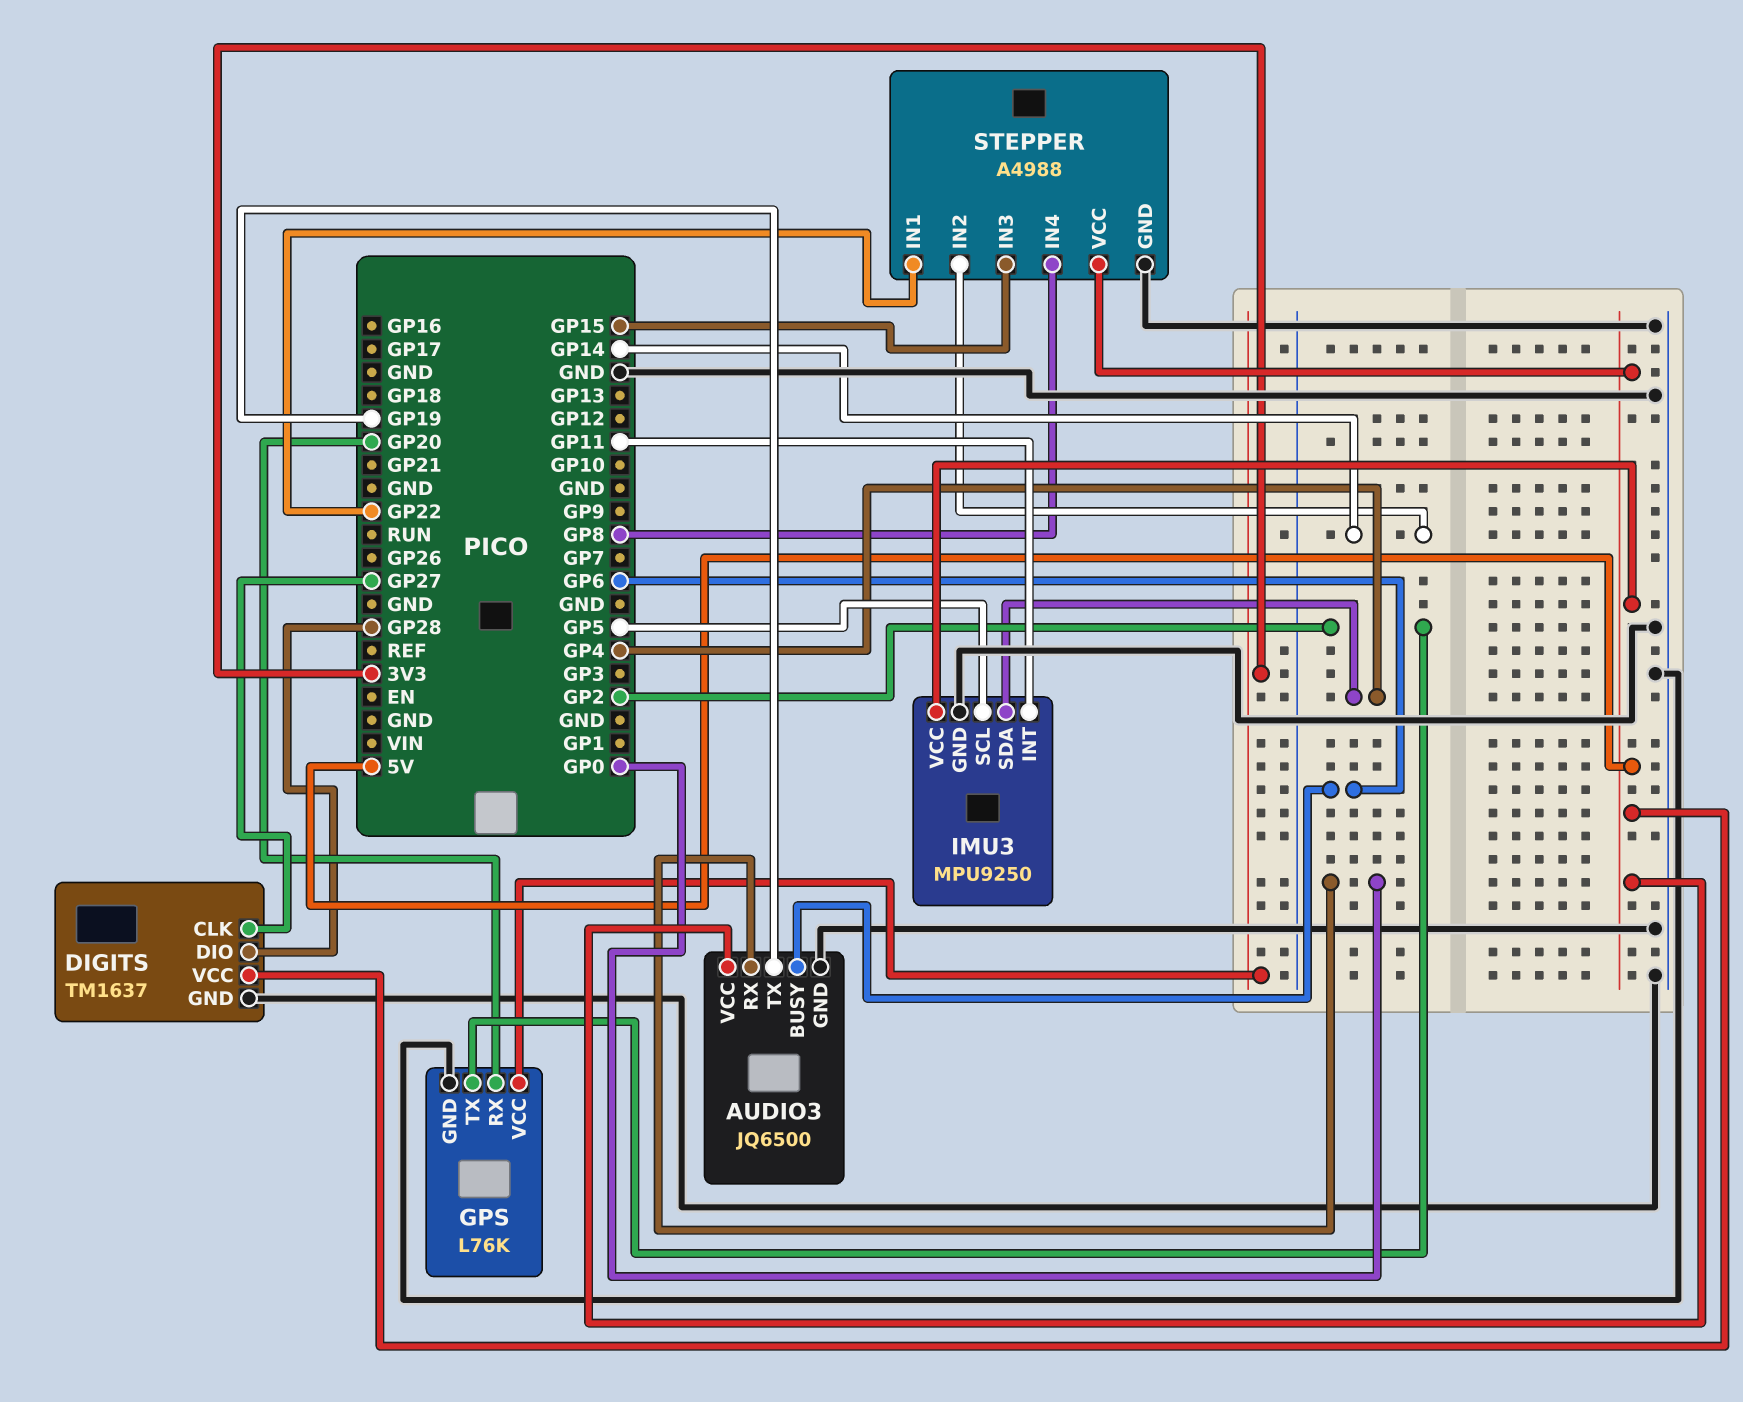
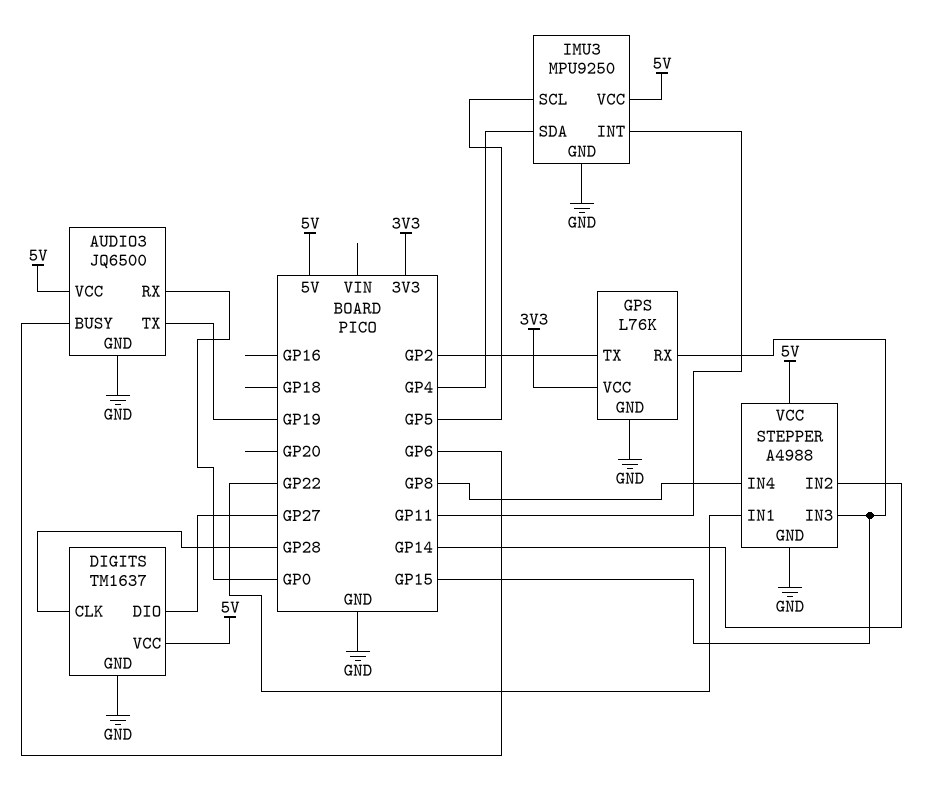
DIGITS pin CLK: GP27 -> GP28
DIGITS pin DIO: GP28 -> GP27
GPS pin RX: GP20 -> GP15

